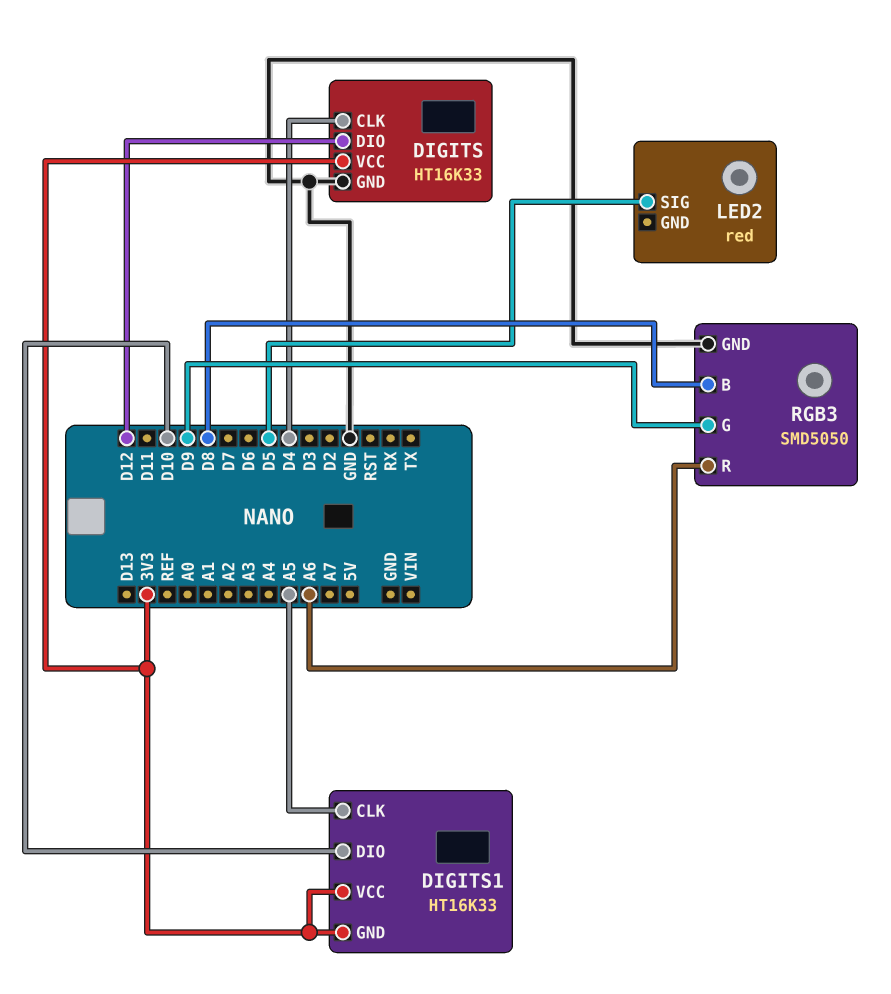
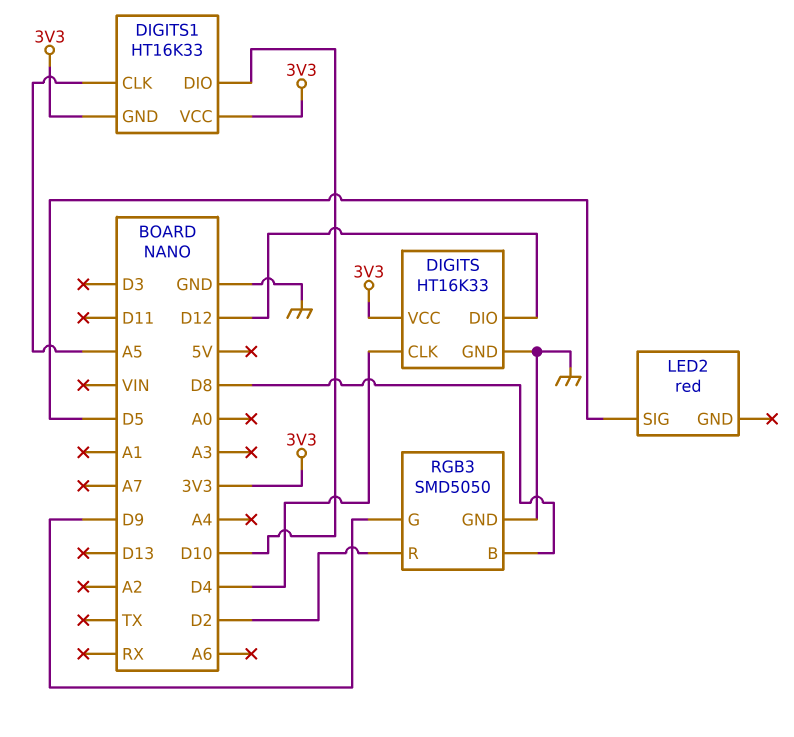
RGB3 pin R: A6 -> D2

